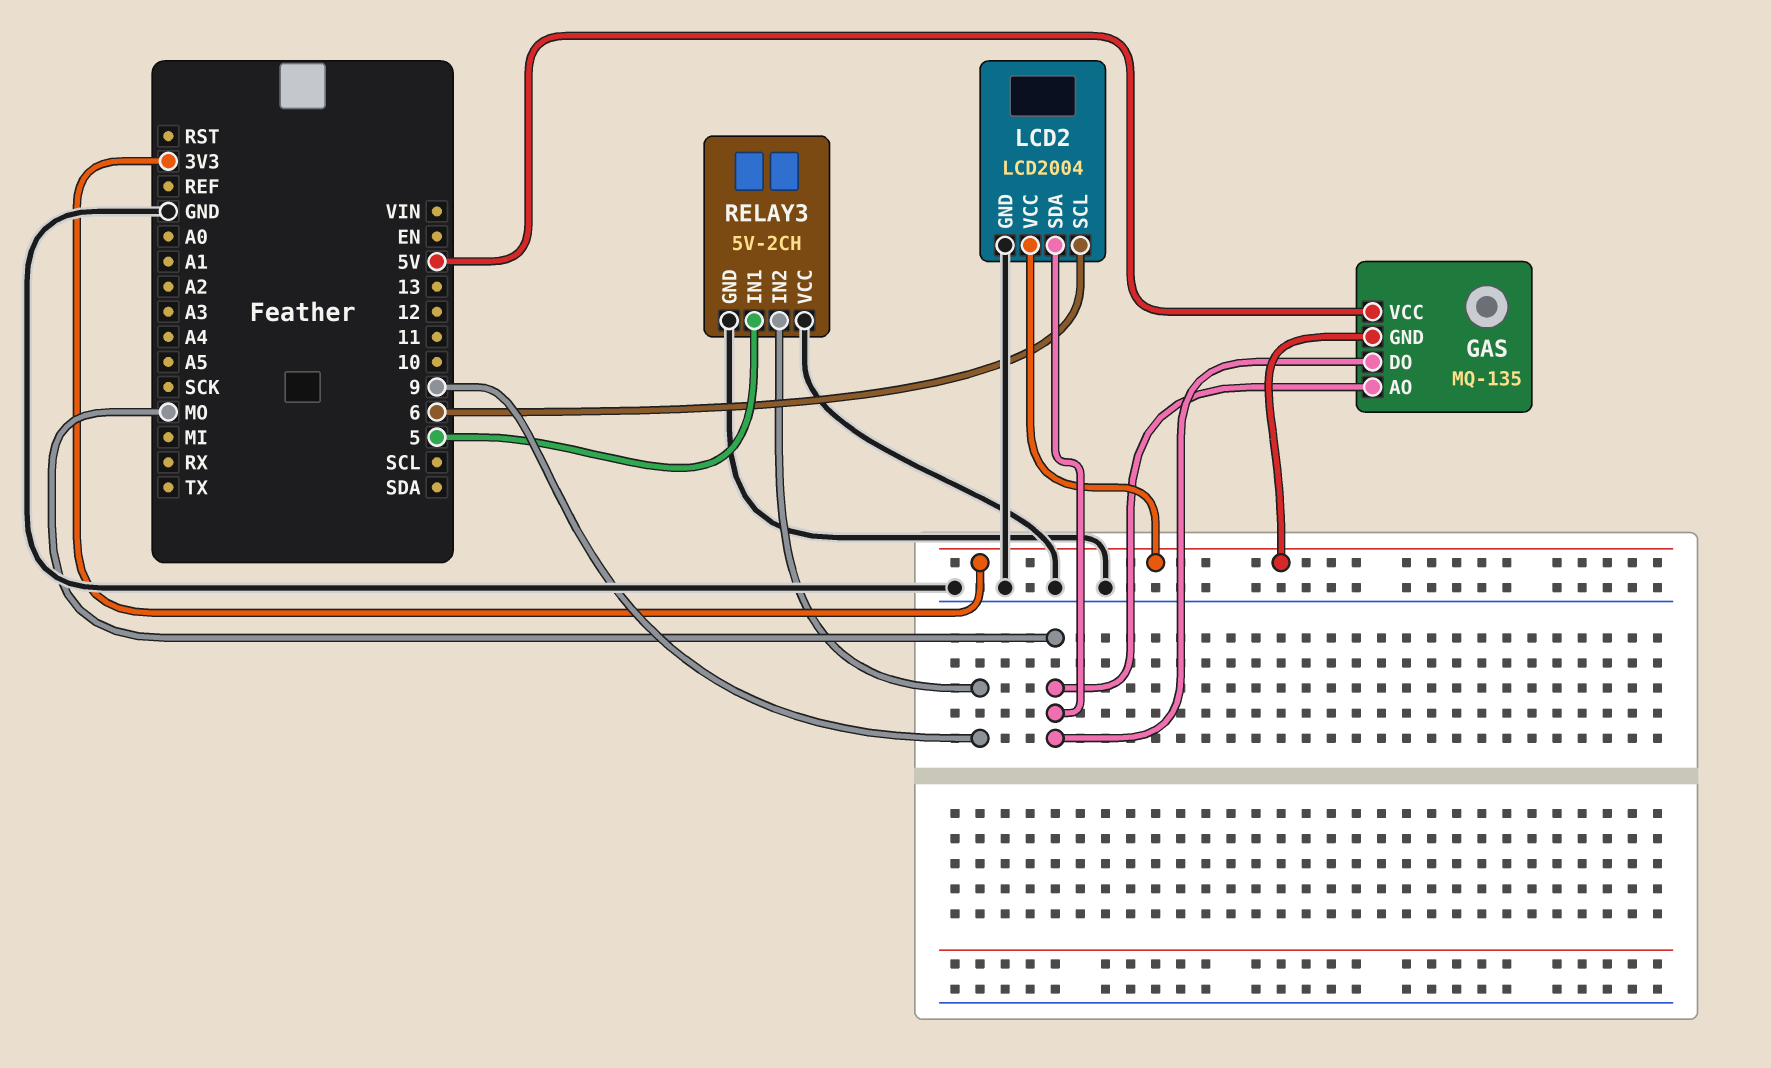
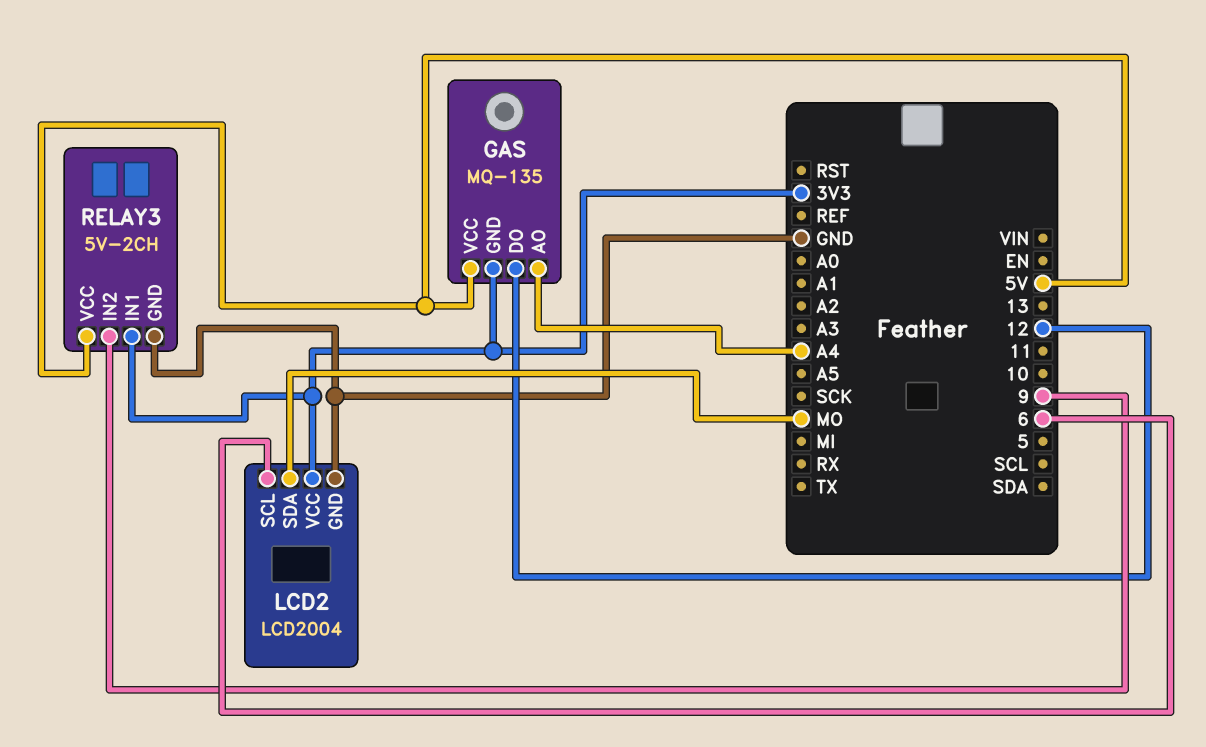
GAS pin AO: MO -> A4
GAS pin DO: MO -> 12
RELAY3 pin IN1: 5 -> 3V3
RELAY3 pin VCC: GND -> 5V

